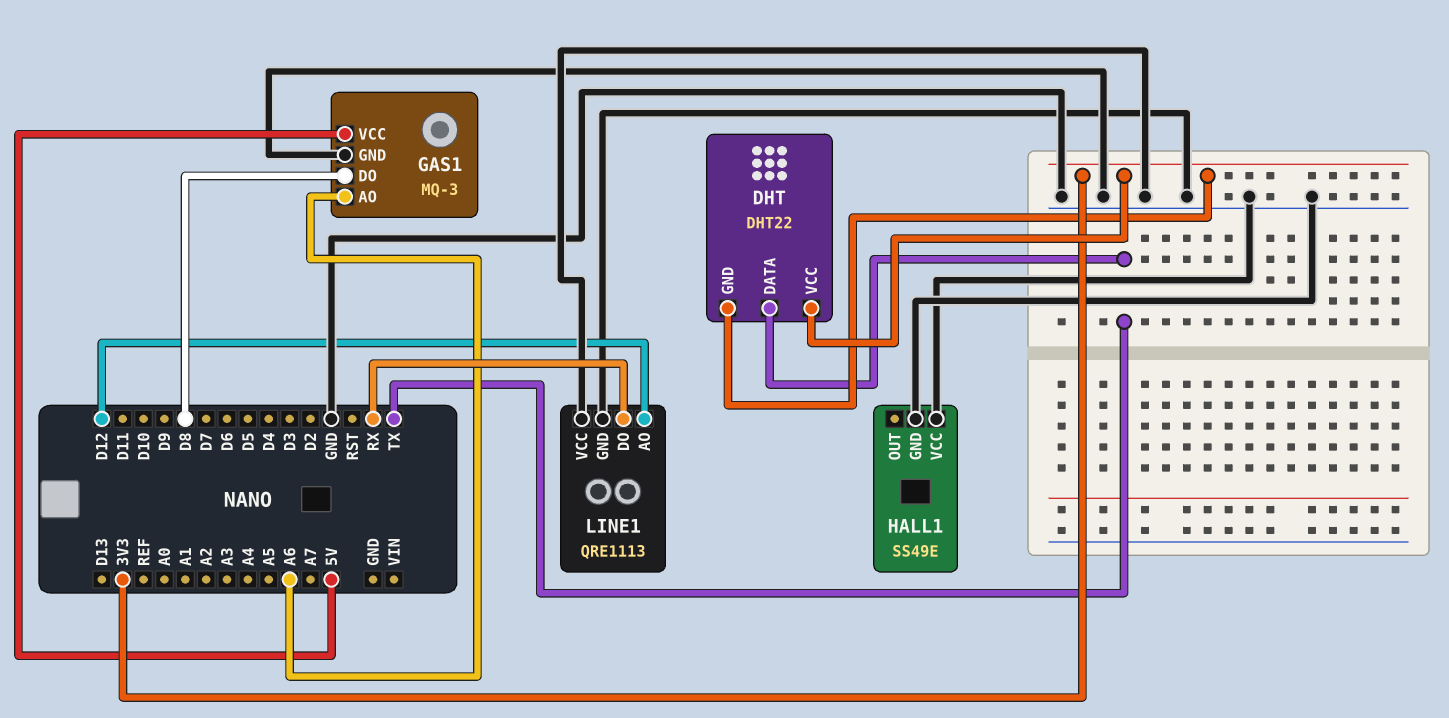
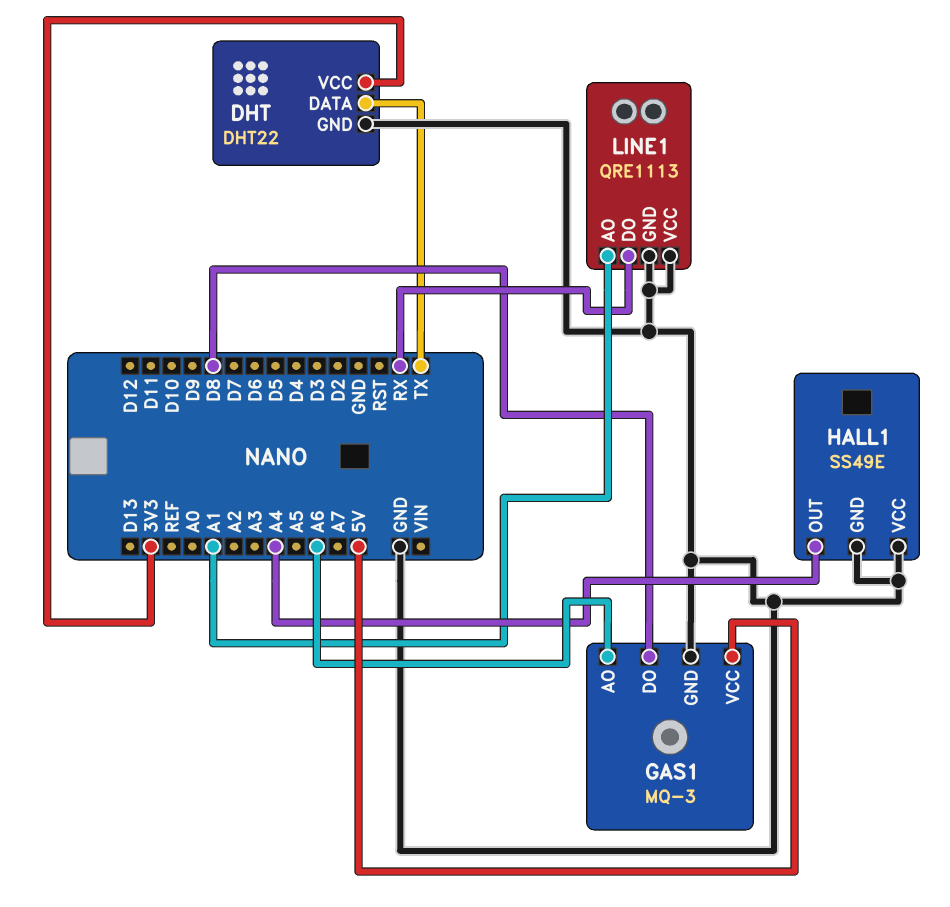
DHT pin GND: 3V3 -> GND
HALL1 pin OUT: none -> A4
LINE1 pin AO: D12 -> A1

